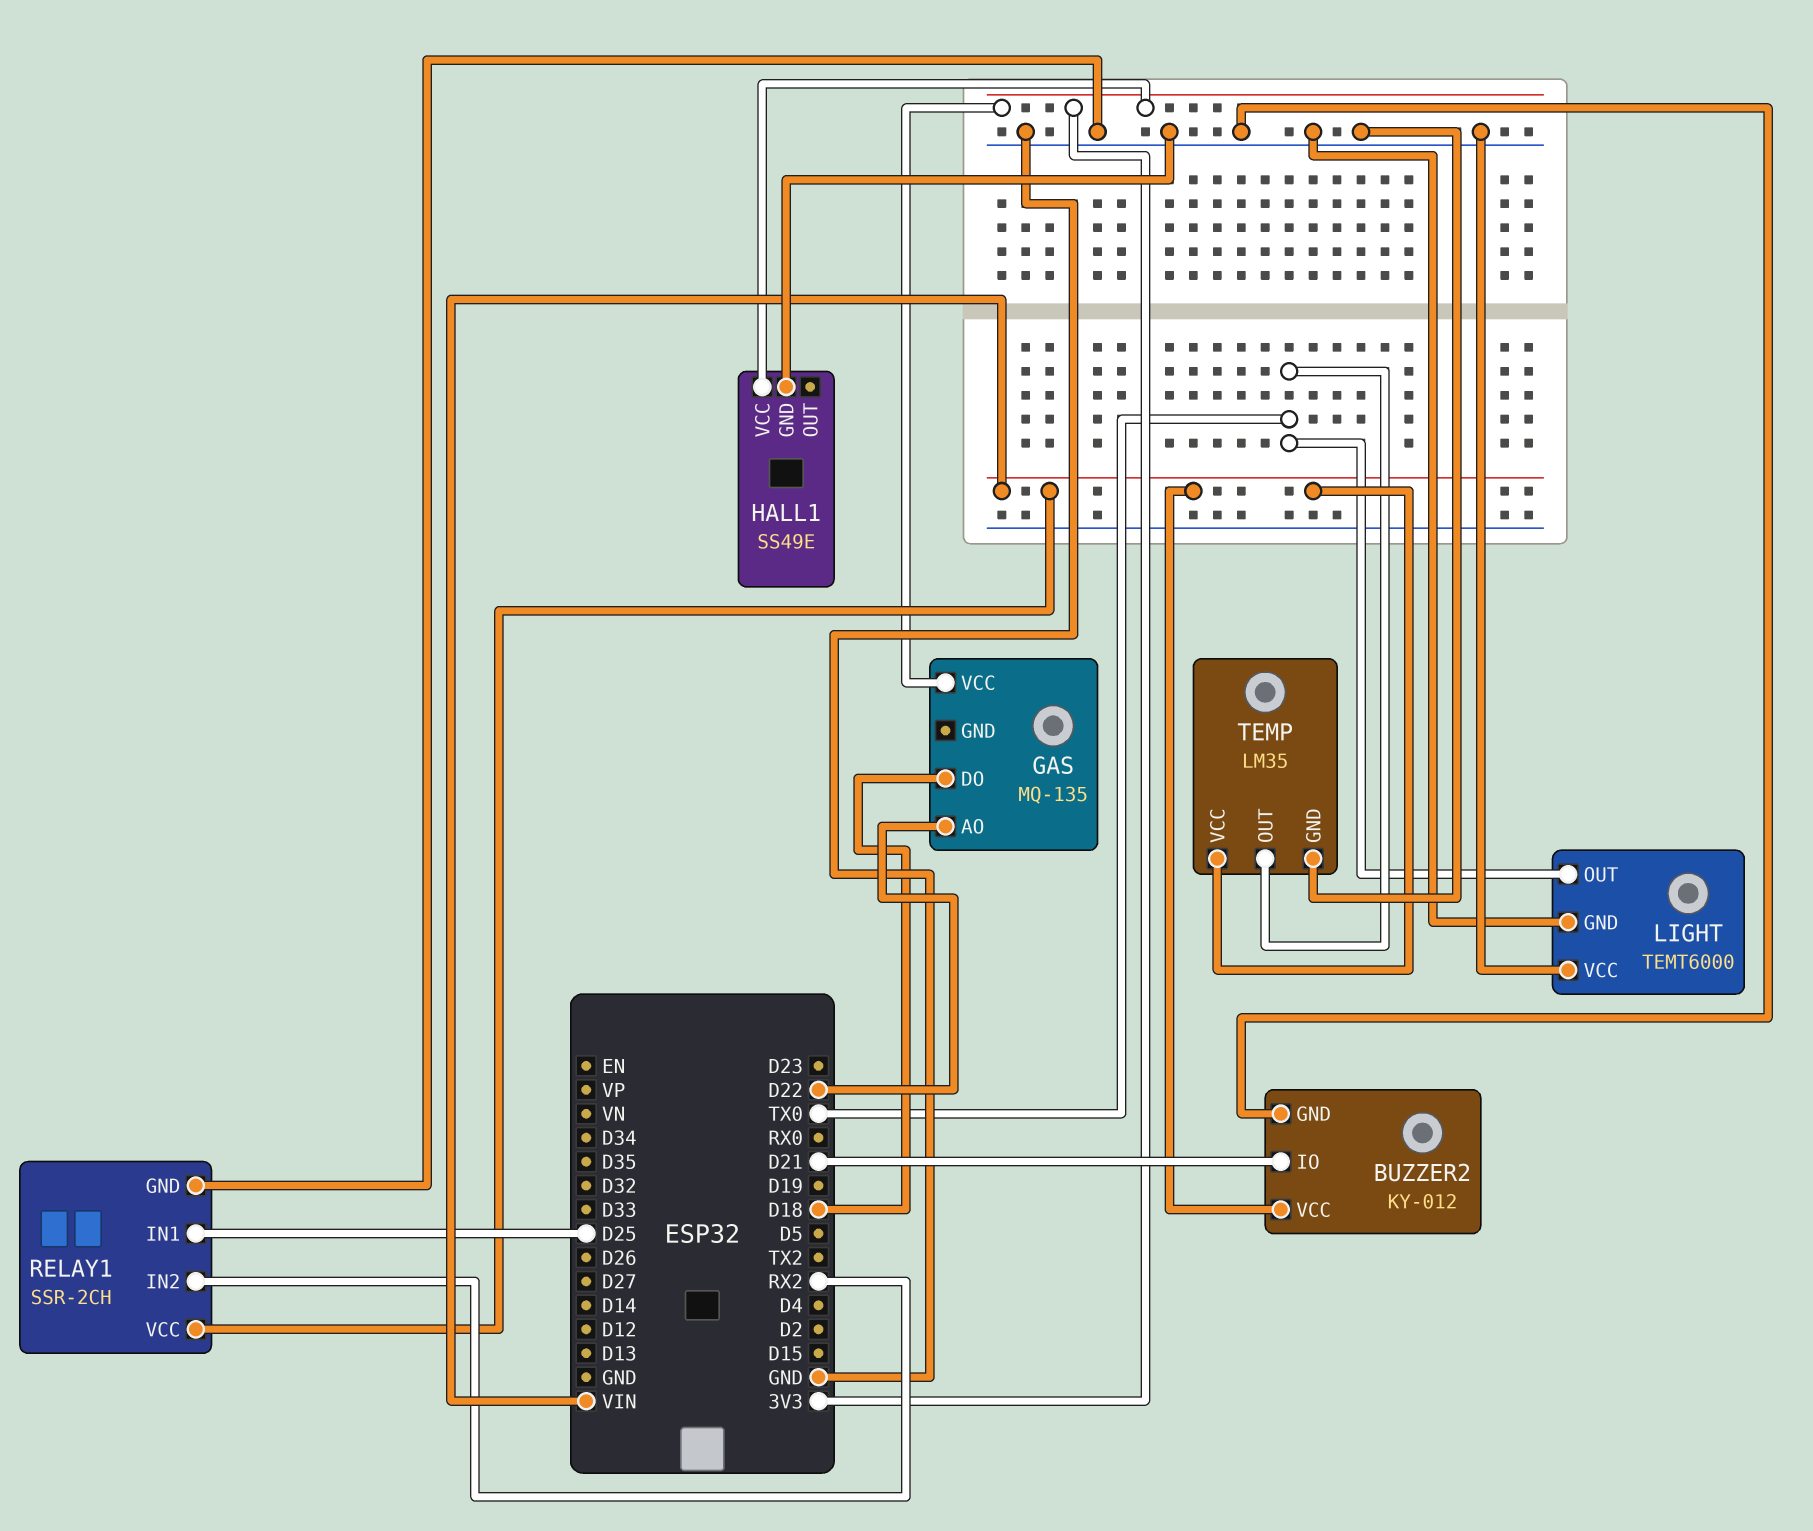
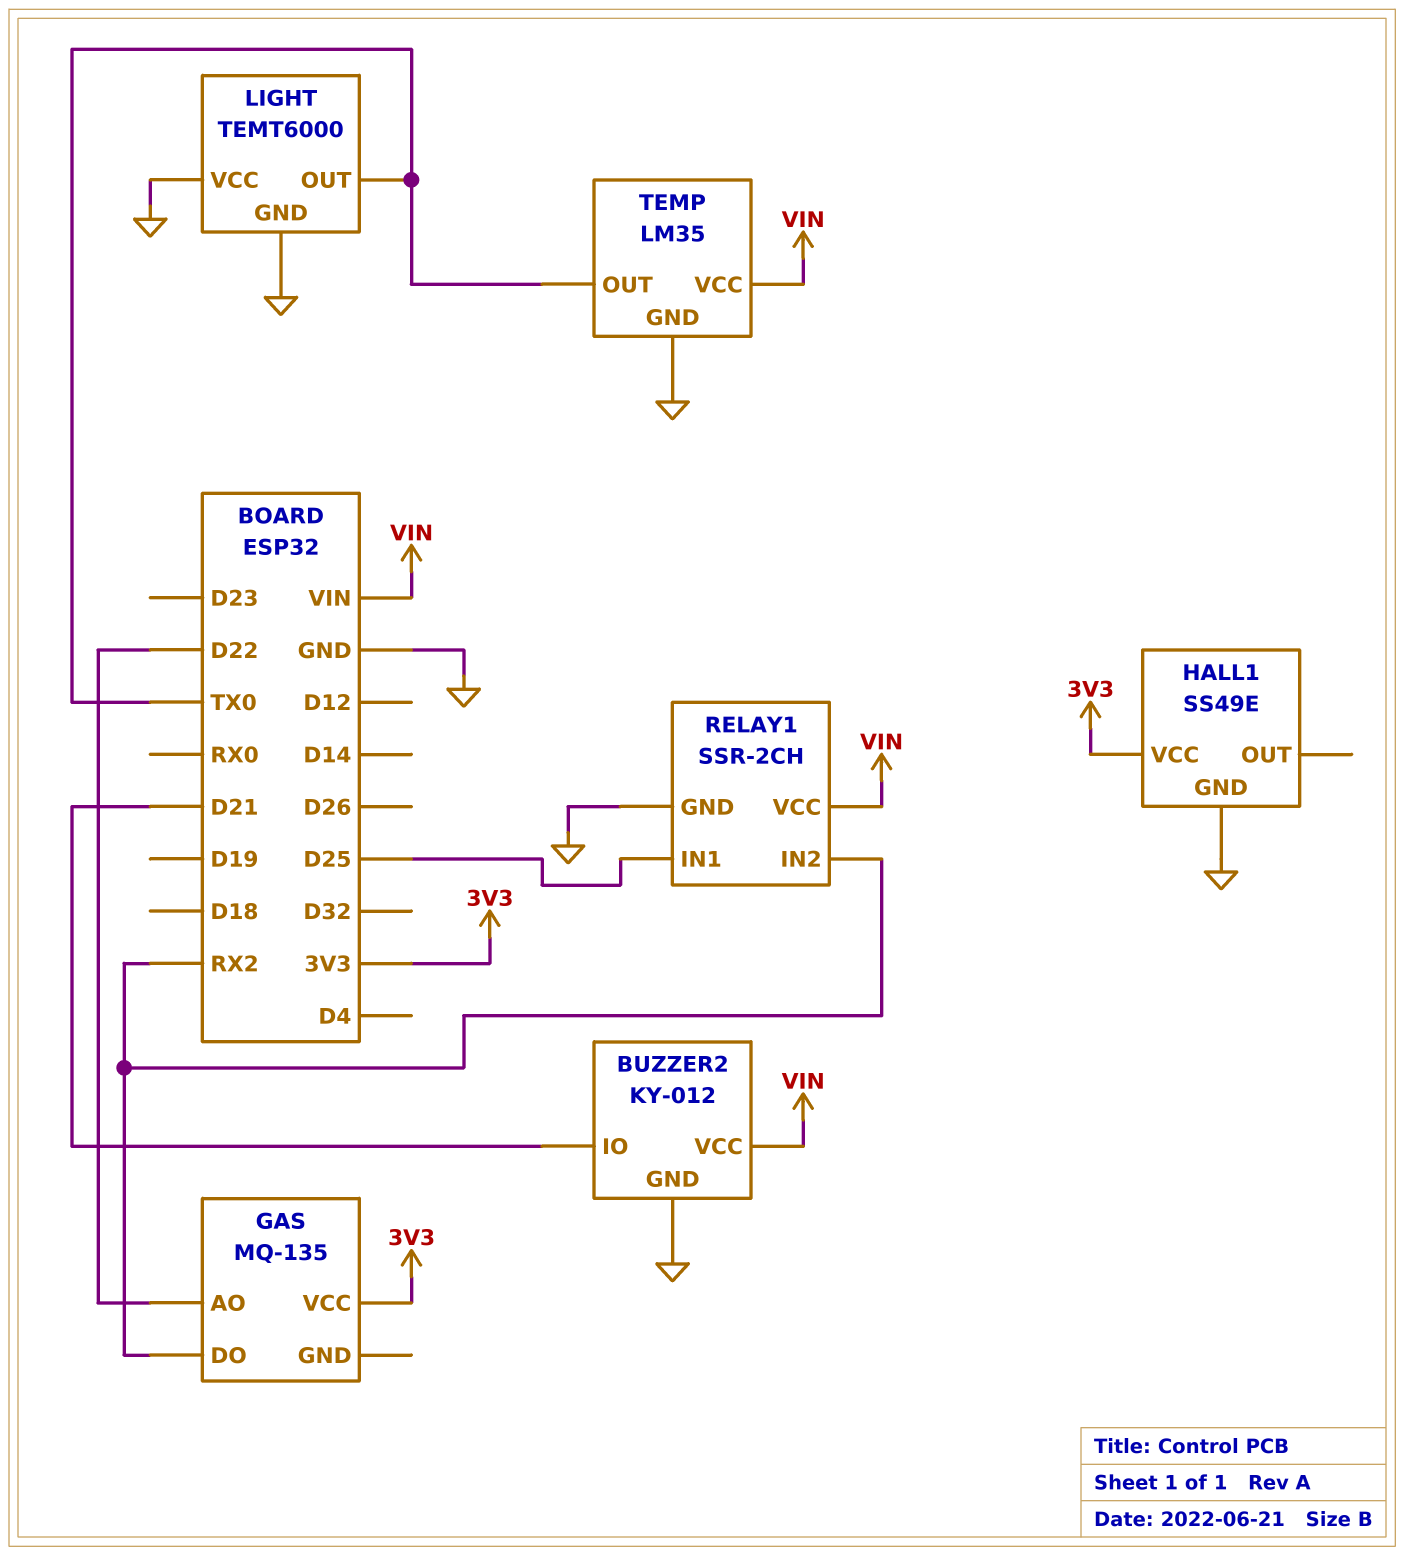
GAS pin DO: D18 -> RX2

